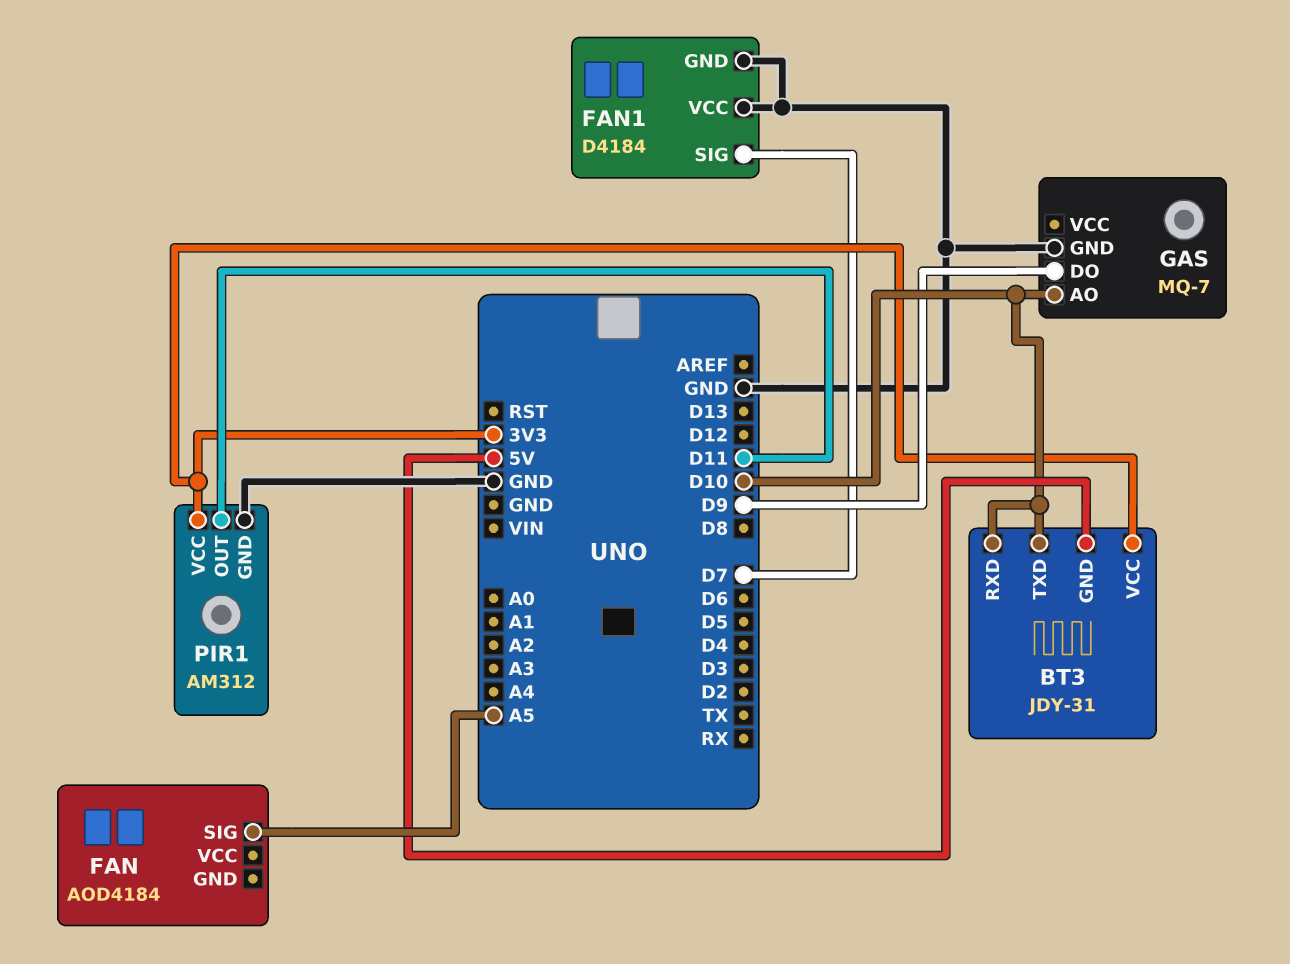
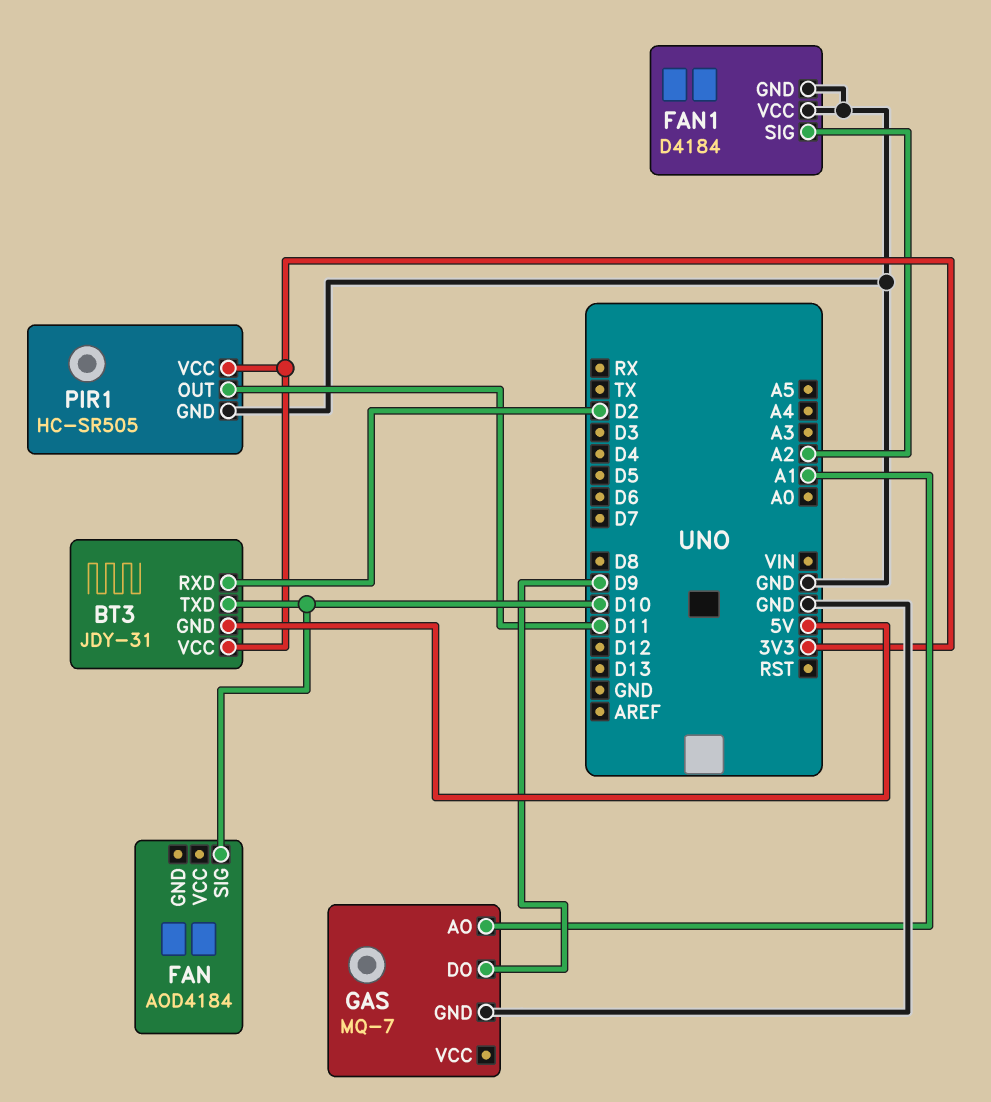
BT3 pin RXD: D10 -> D2
FAN pin SIG: A5 -> D10
FAN1 pin SIG: D7 -> A2
GAS pin AO: D10 -> A1
PIR1: AM312 -> HC-SR505

